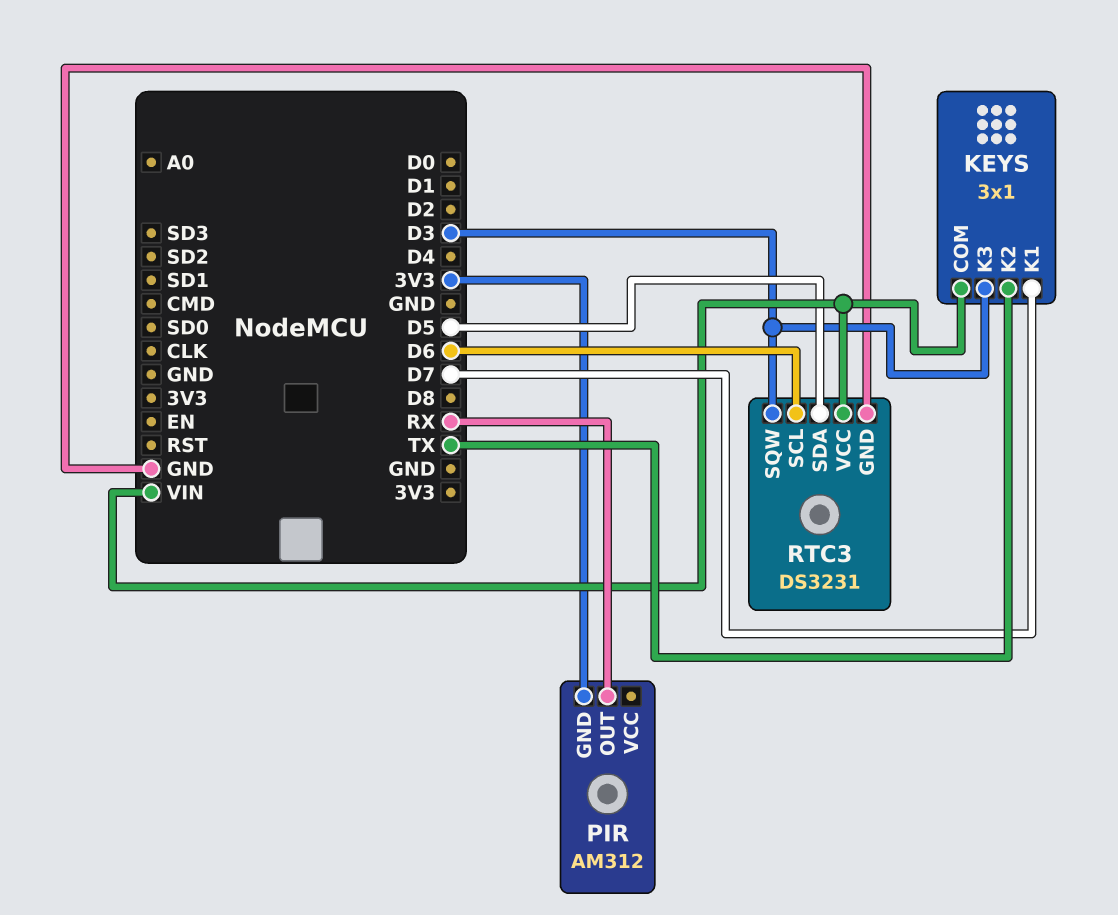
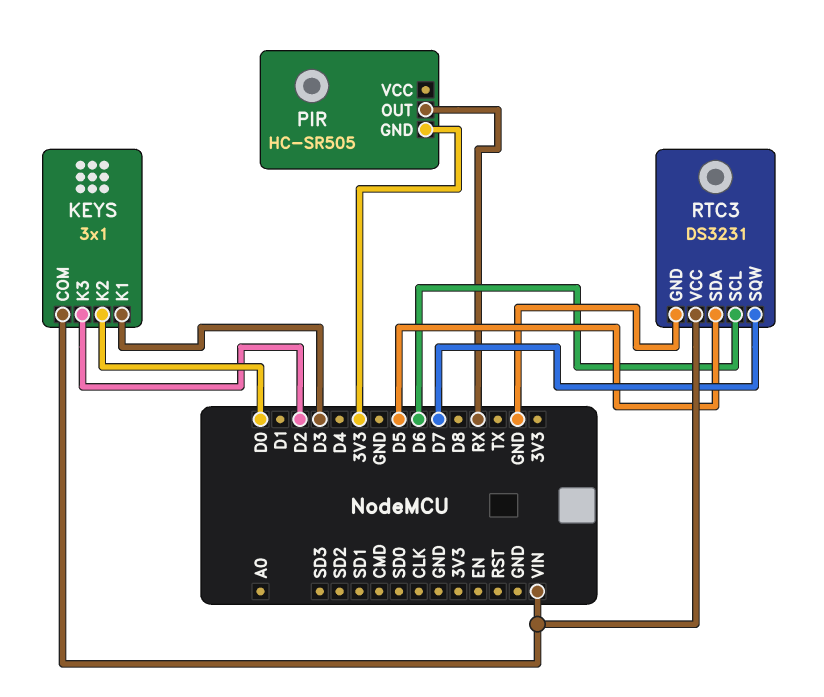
KEYS pin K1: D7 -> D3
KEYS pin K2: TX -> D0
KEYS pin K3: D3 -> D2
PIR: AM312 -> HC-SR505
RTC3 pin SQW: D3 -> D7

